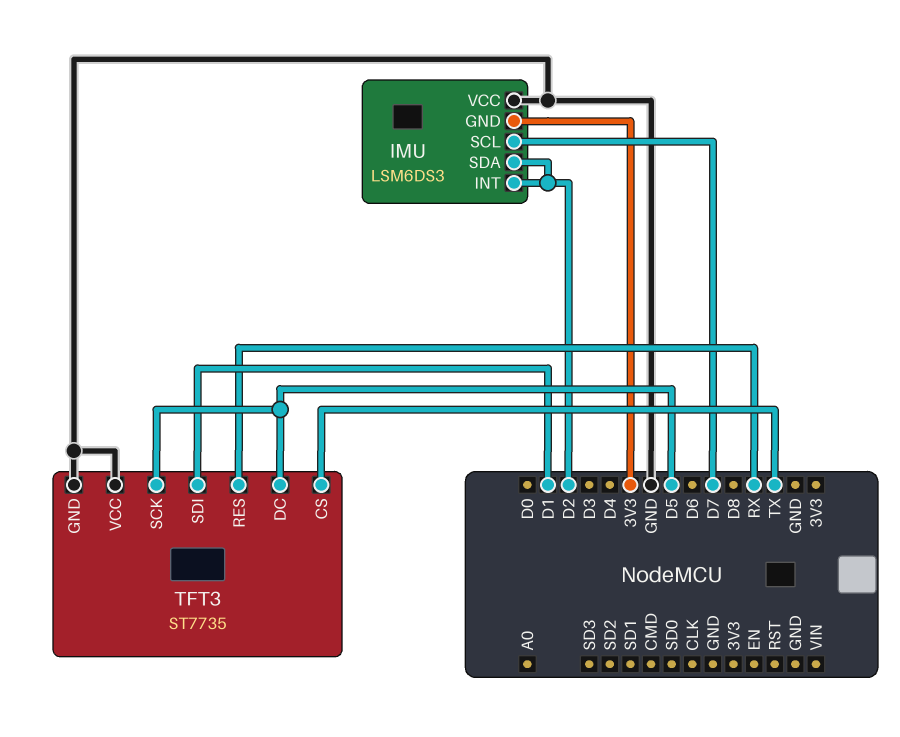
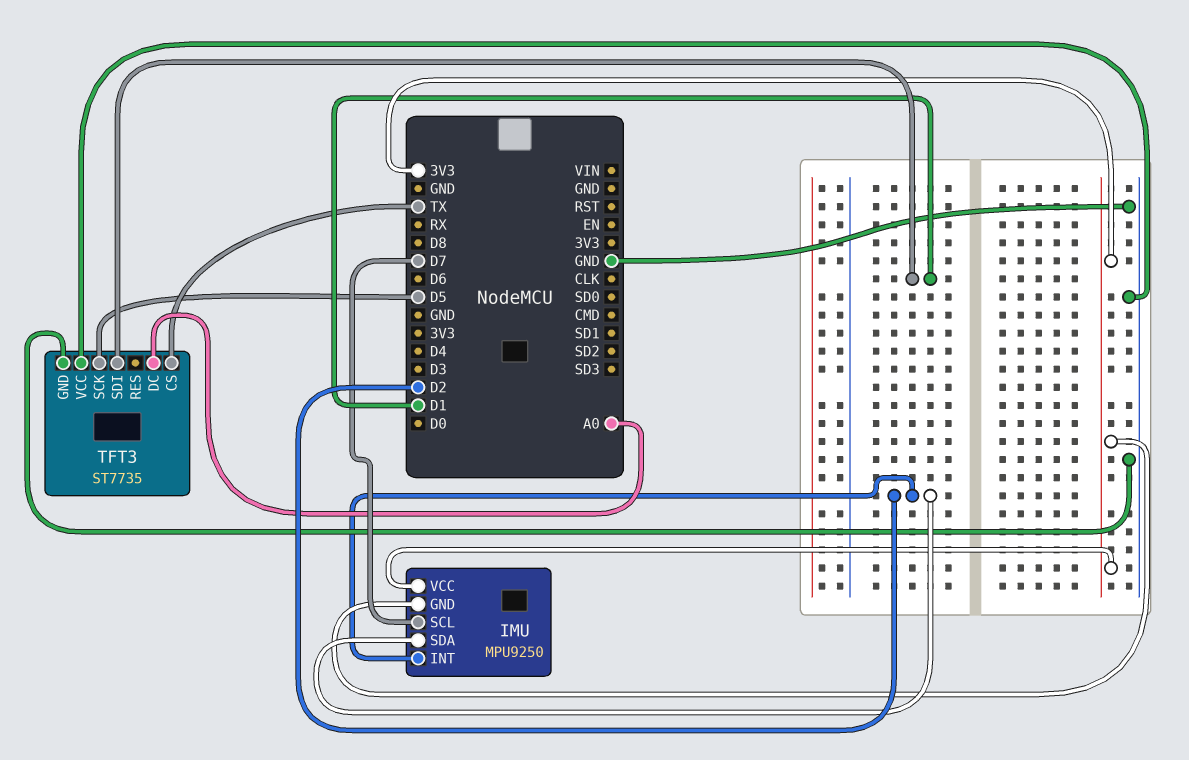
IMU: LSM6DS3 -> MPU9250
IMU pin VCC: GND -> 3V3
TFT3 pin DC: D5 -> A0
TFT3 pin RES: RX -> none

